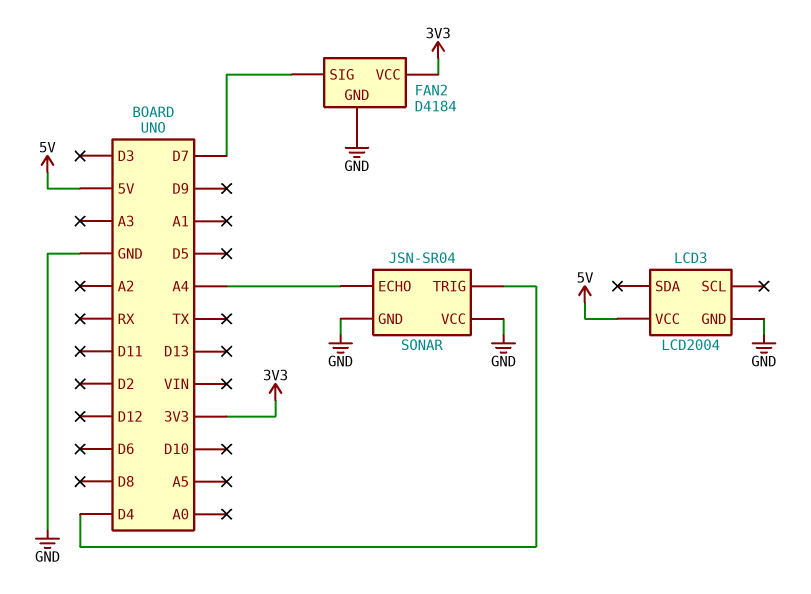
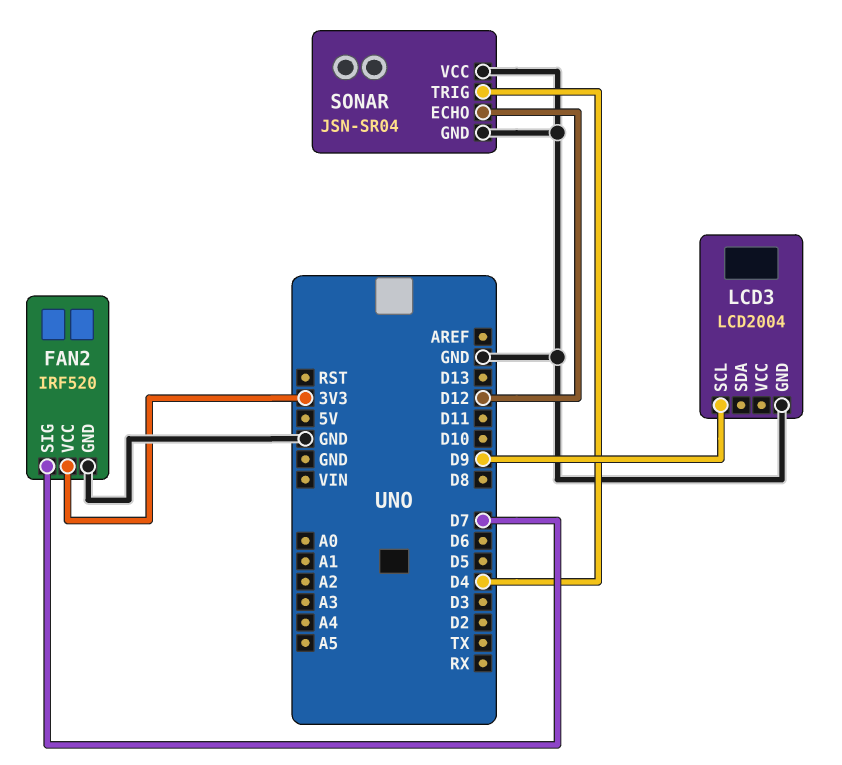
FAN2: D4184 -> IRF520
LCD3 pin SCL: none -> D9
LCD3 pin VCC: 5V -> none
SONAR pin ECHO: A4 -> D12

